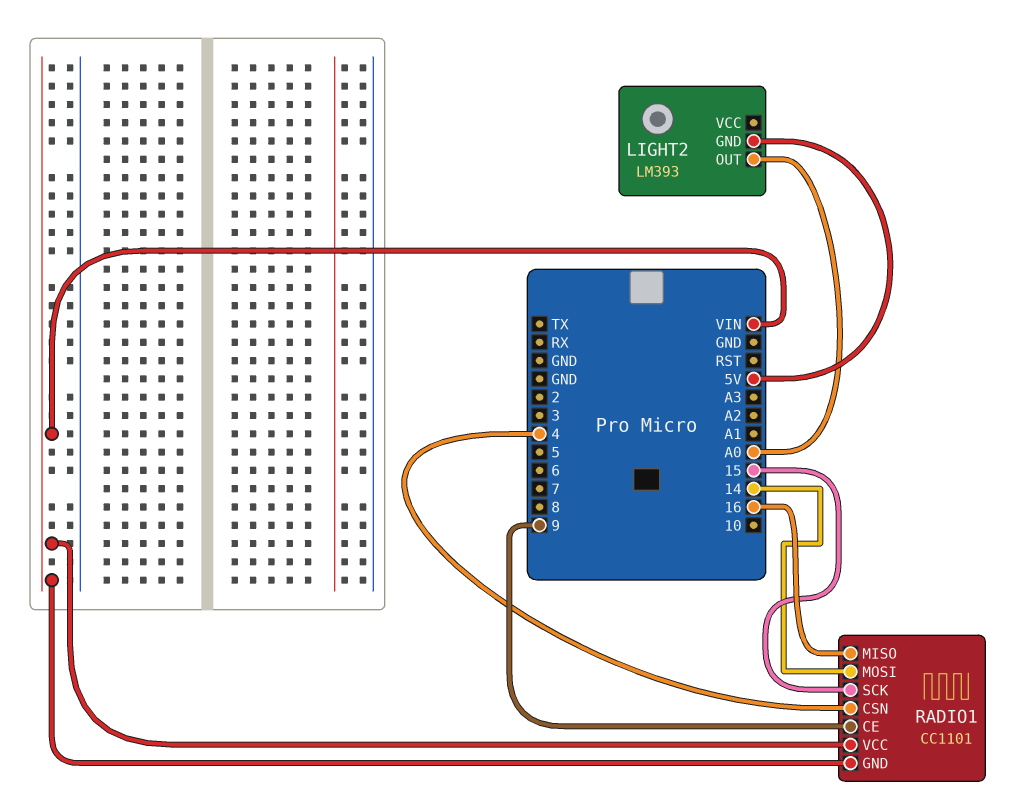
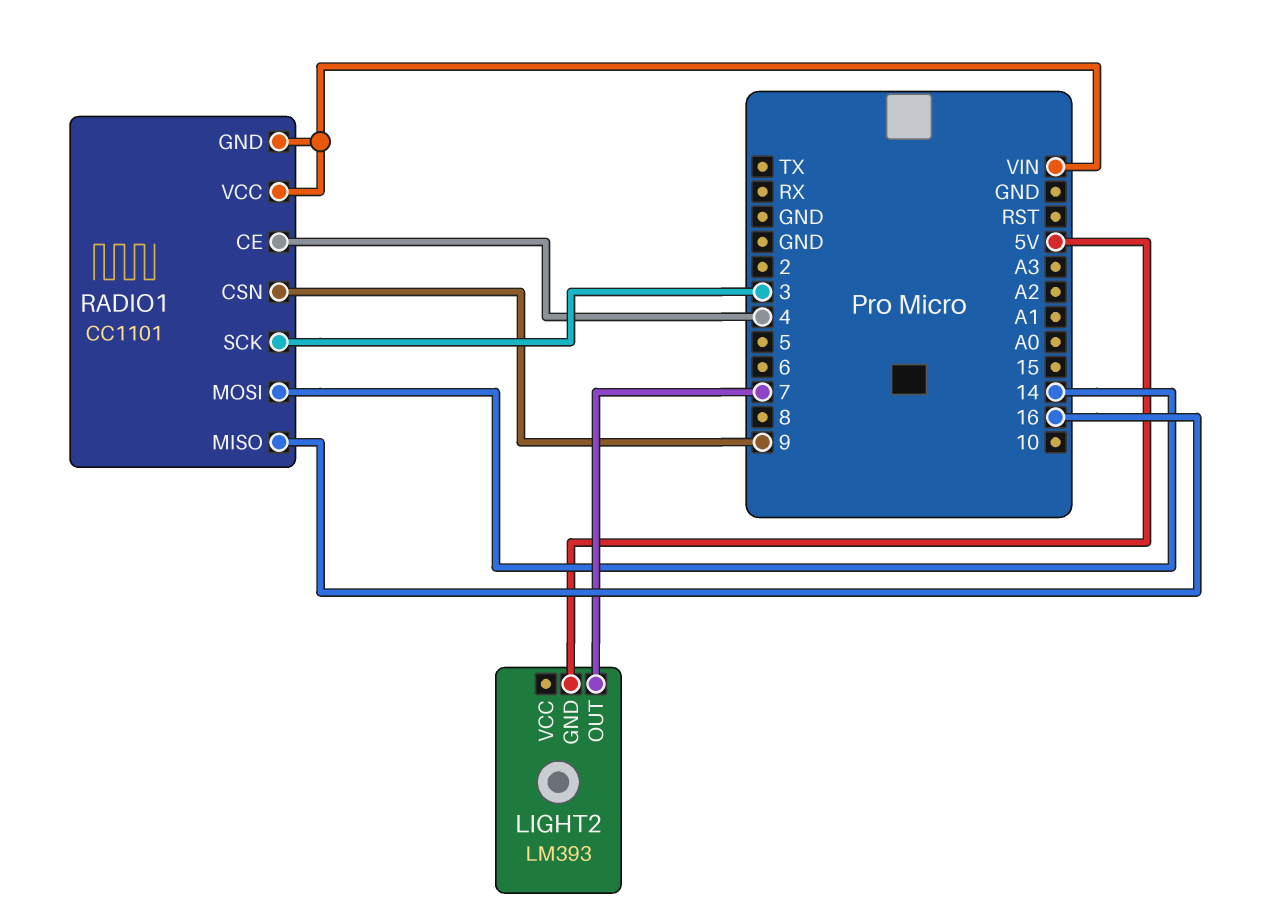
LIGHT2 pin OUT: A0 -> 7
RADIO1 pin CE: 9 -> 4
RADIO1 pin CSN: 4 -> 9
RADIO1 pin SCK: 15 -> 3

